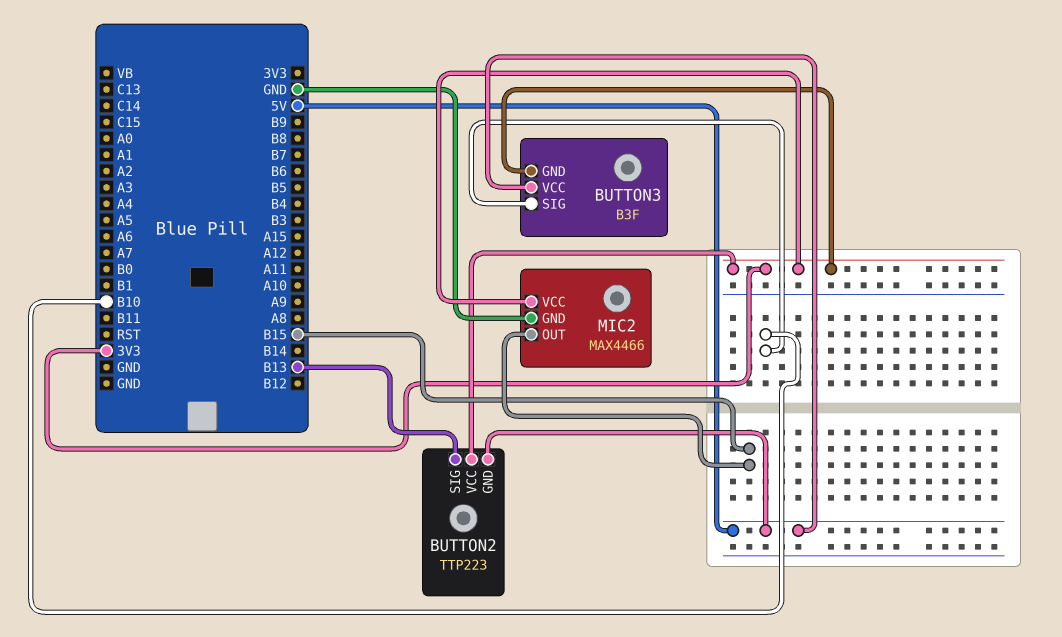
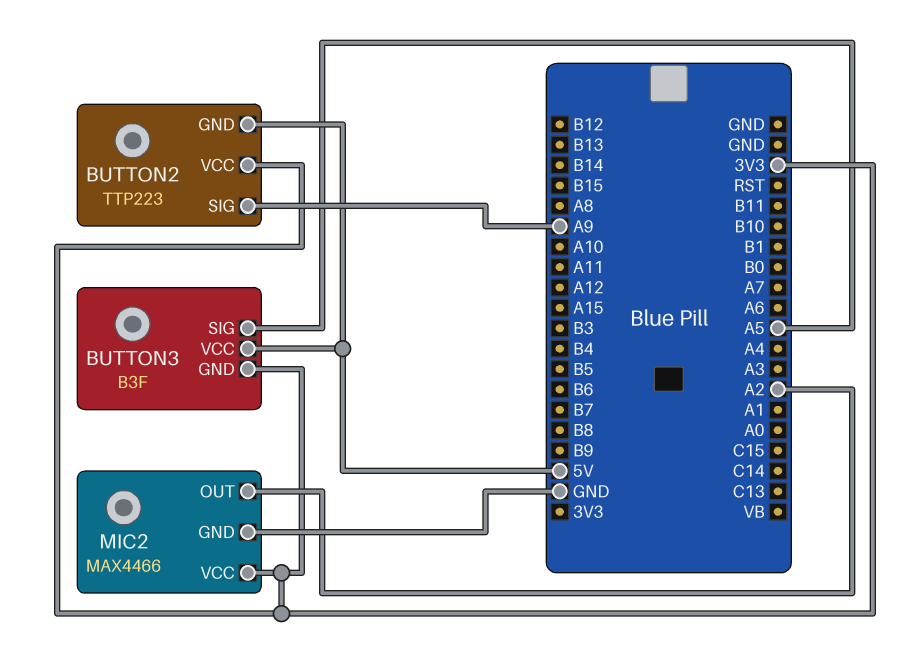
BUTTON2 pin SIG: B13 -> A9
BUTTON3 pin SIG: B10 -> A5
MIC2 pin OUT: B15 -> A2

